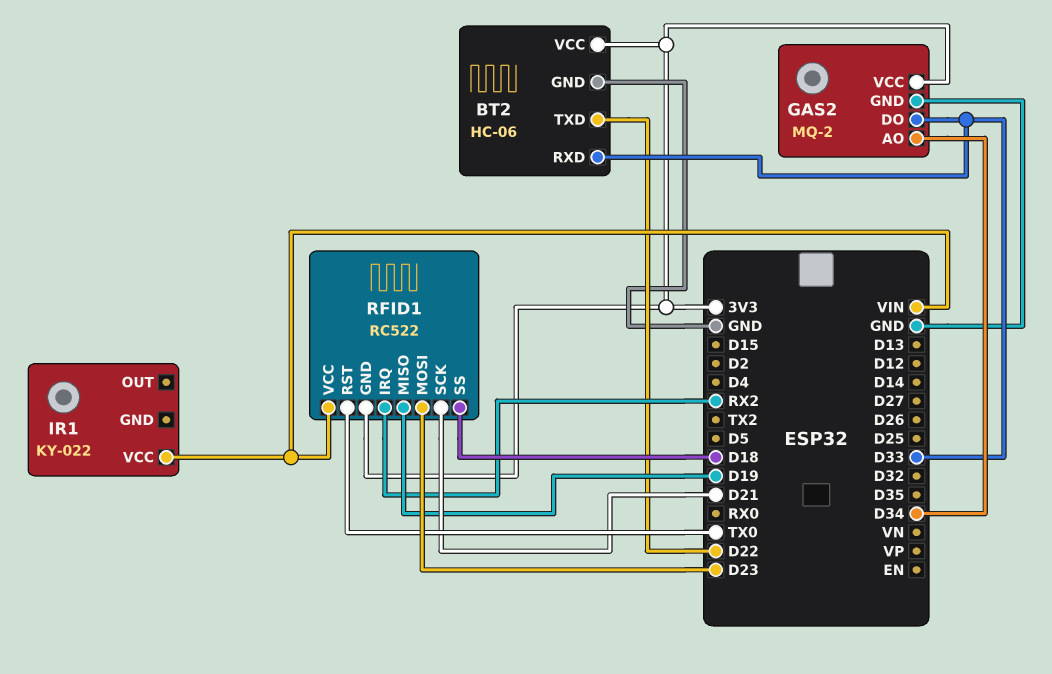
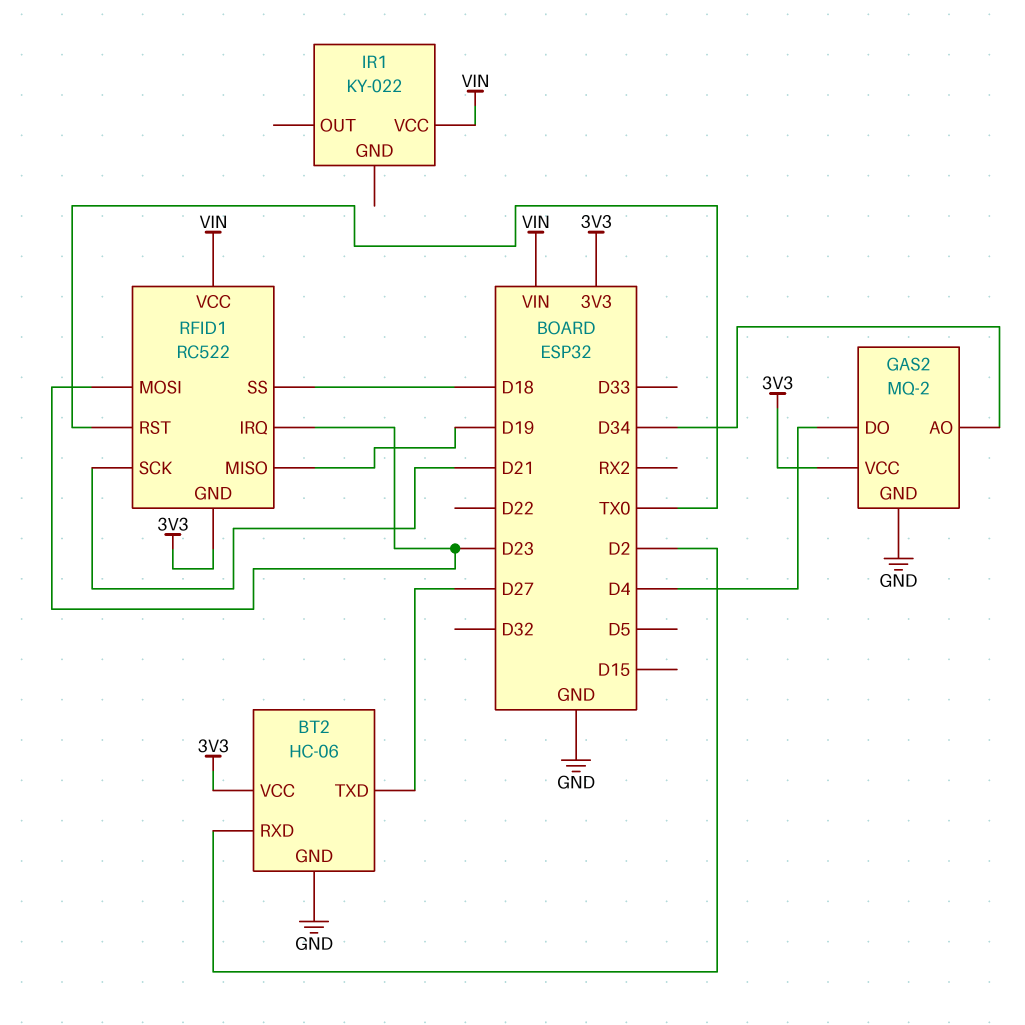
BT2 pin RXD: D33 -> D2
BT2 pin TXD: D22 -> D27
GAS2 pin DO: D33 -> D4
RFID1 pin IRQ: RX2 -> D23

